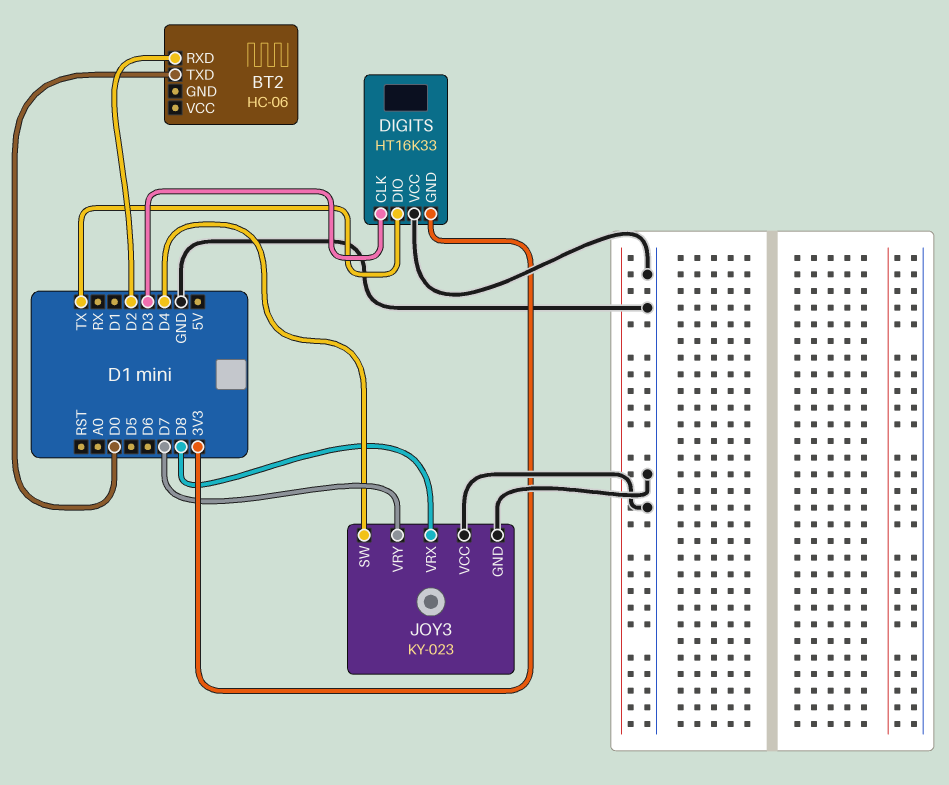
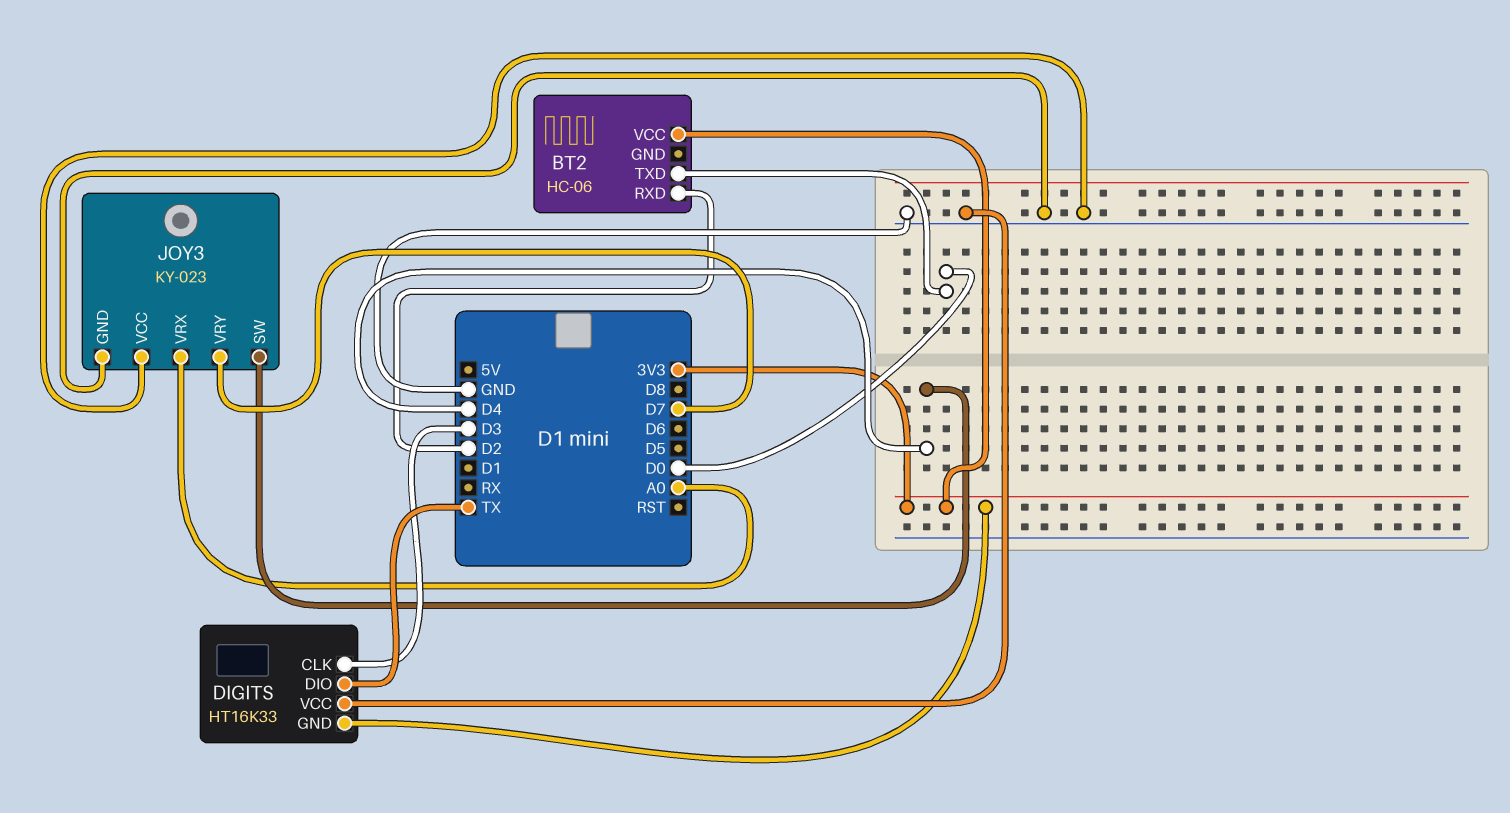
BT2 pin VCC: none -> 3V3
JOY3 pin VRX: D8 -> A0

